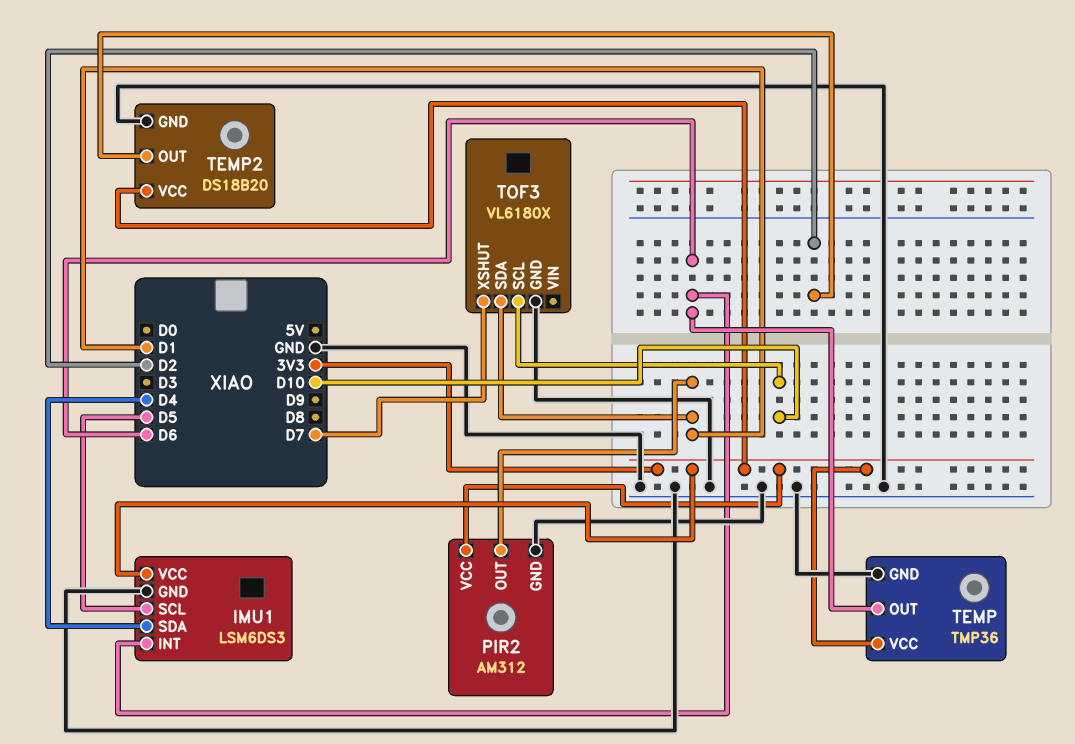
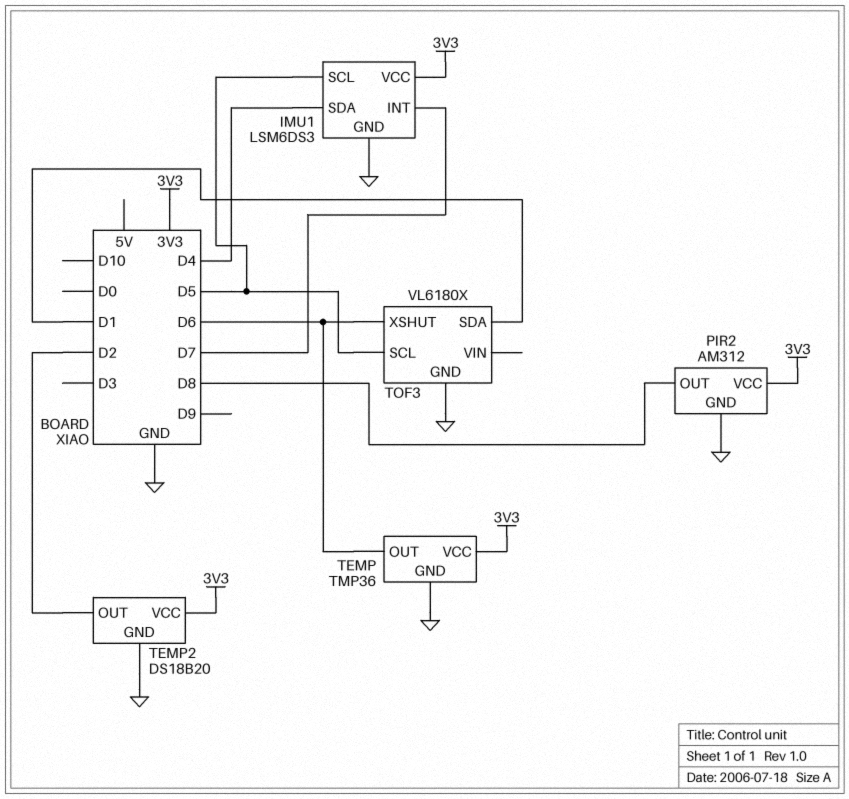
IMU1 pin INT: D6 -> D7
PIR2 pin OUT: D1 -> D8
TOF3 pin SCL: D10 -> D5
TOF3 pin XSHUT: D7 -> D6

